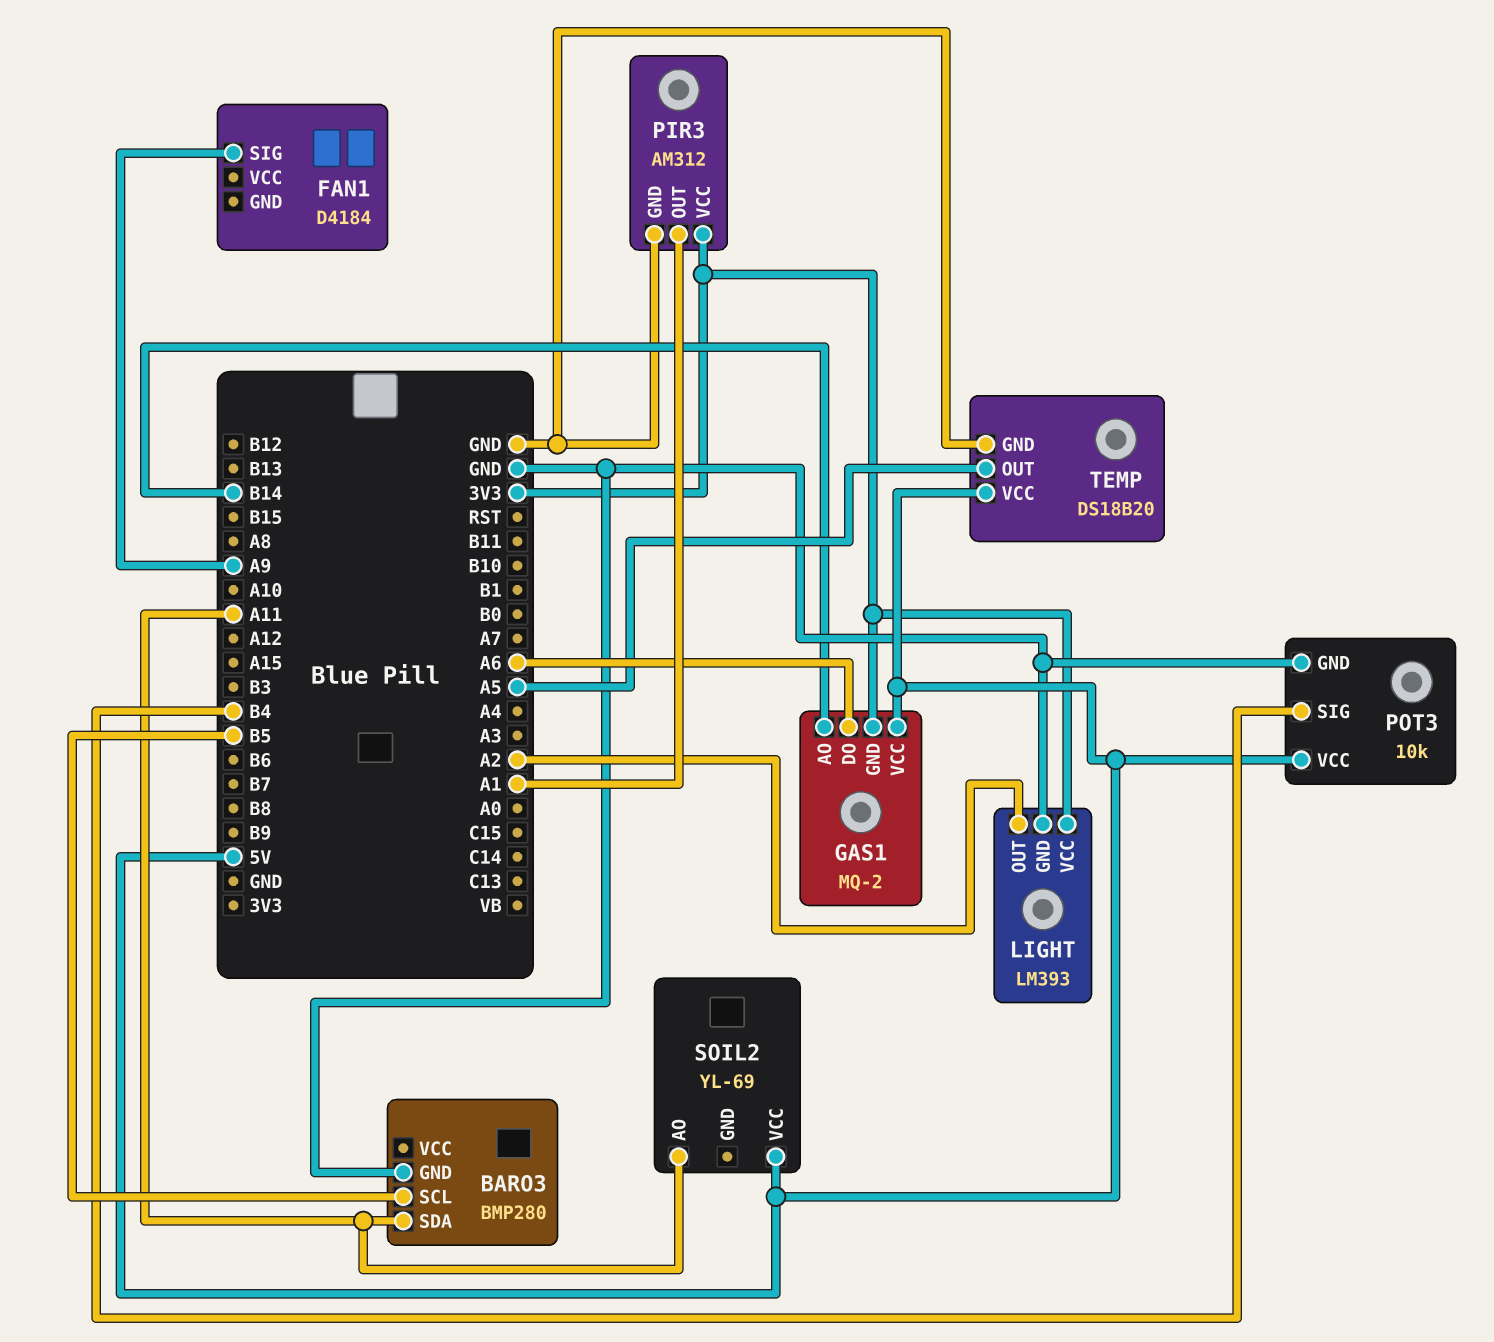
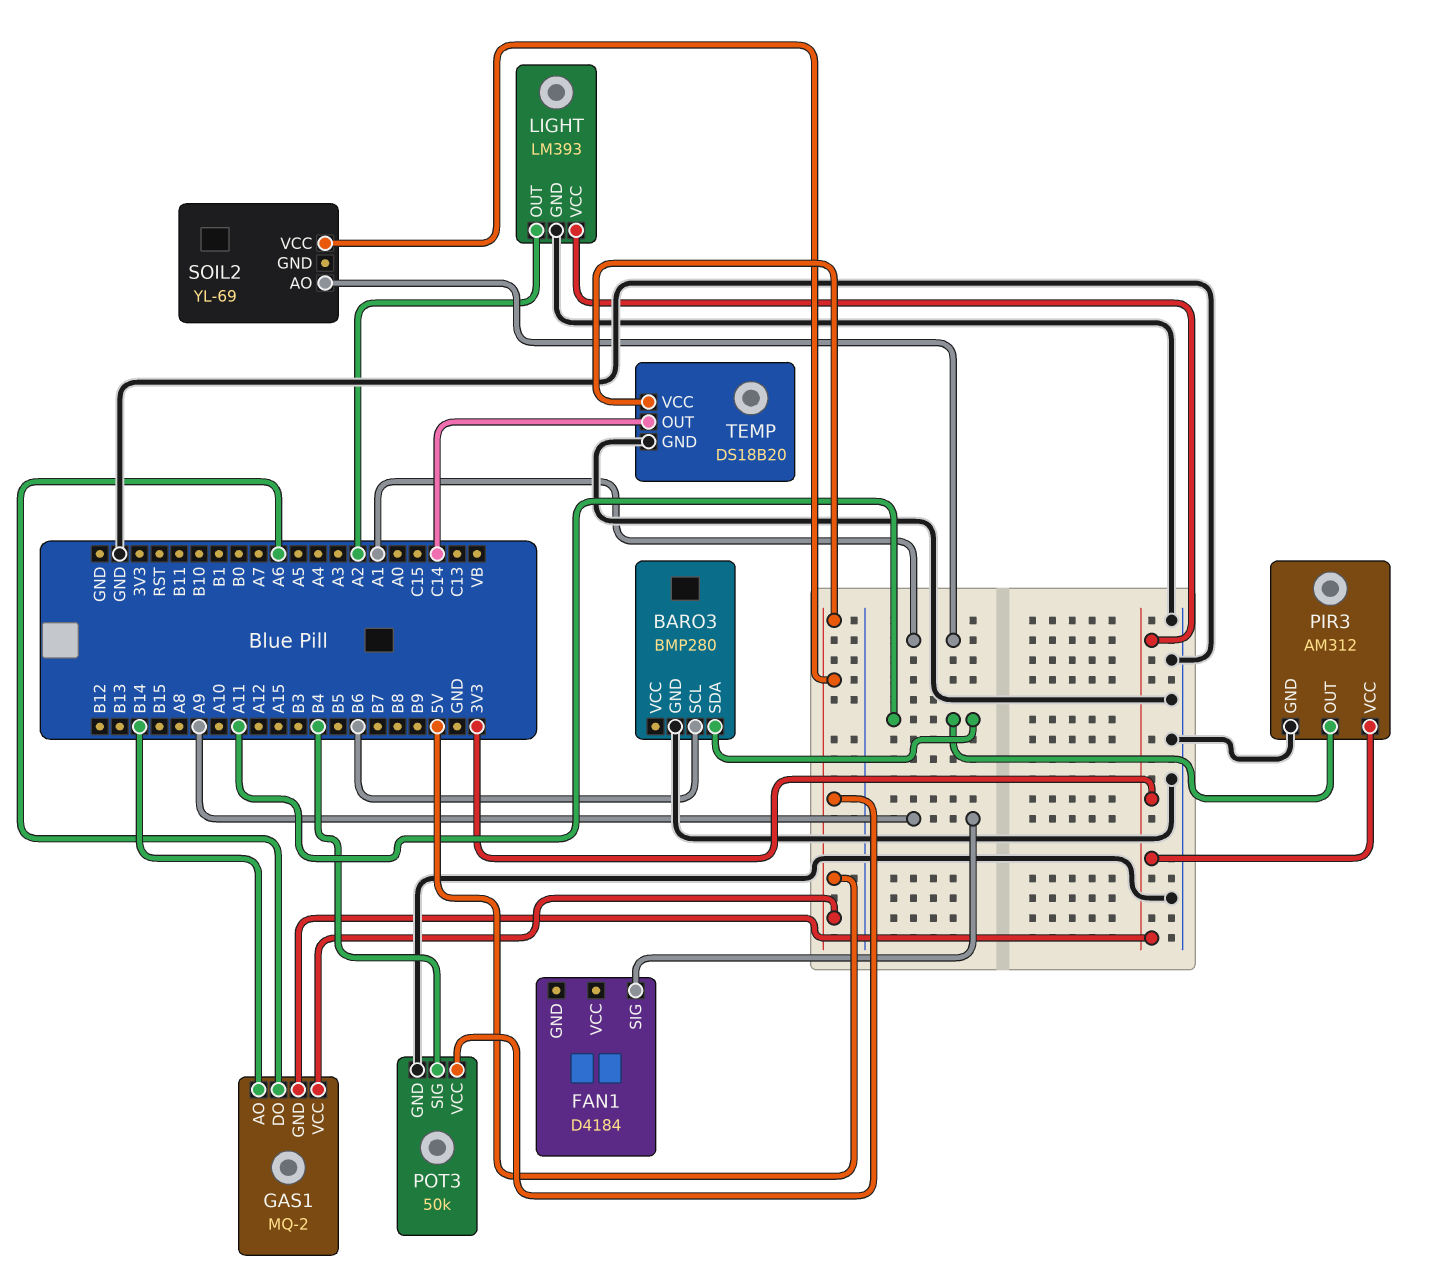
BARO3 pin SCL: B5 -> B6
PIR3 pin OUT: A1 -> A11
POT3: 10k -> 50k
SOIL2 pin AO: A11 -> A1
TEMP pin OUT: A5 -> C14

